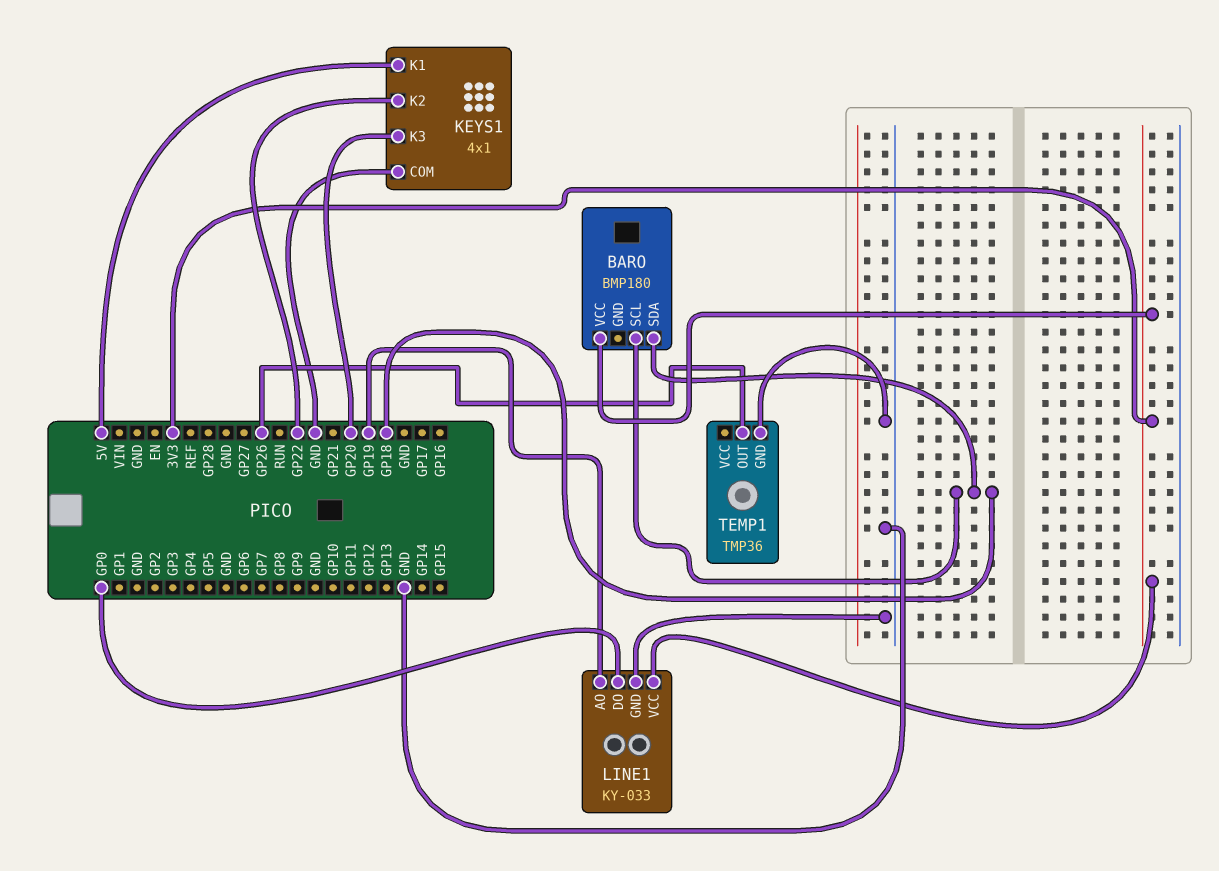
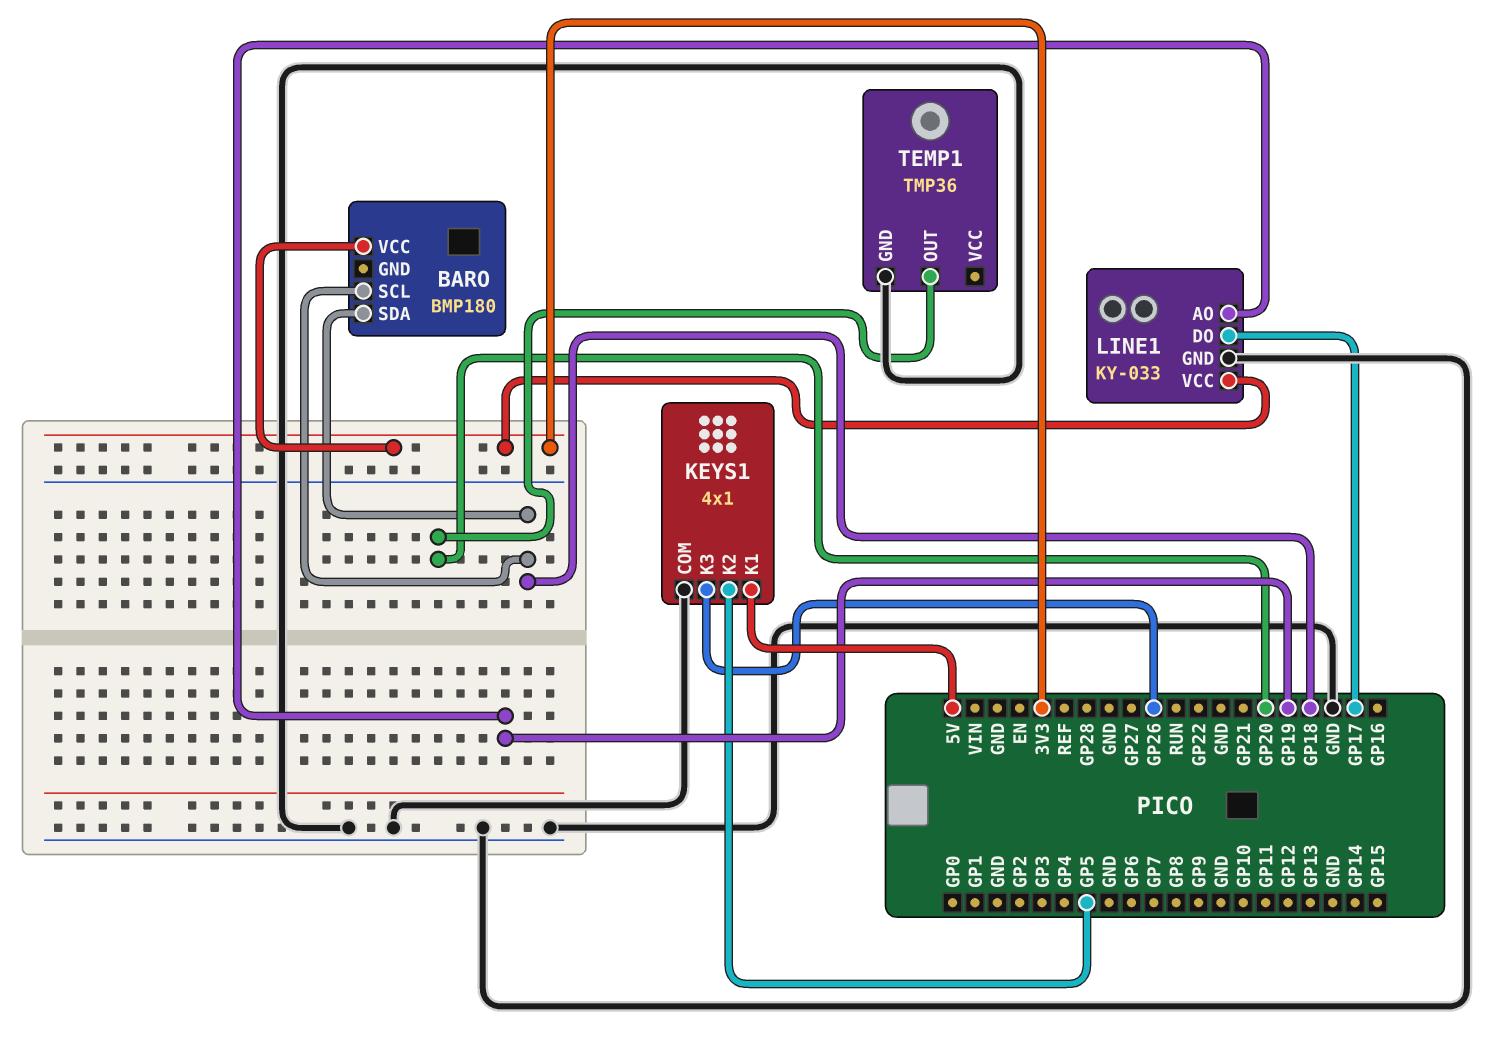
KEYS1 pin K2: GP22 -> GP5
KEYS1 pin K3: GP20 -> GP26
LINE1 pin DO: GP0 -> GP17
TEMP1 pin OUT: GP26 -> GP20

